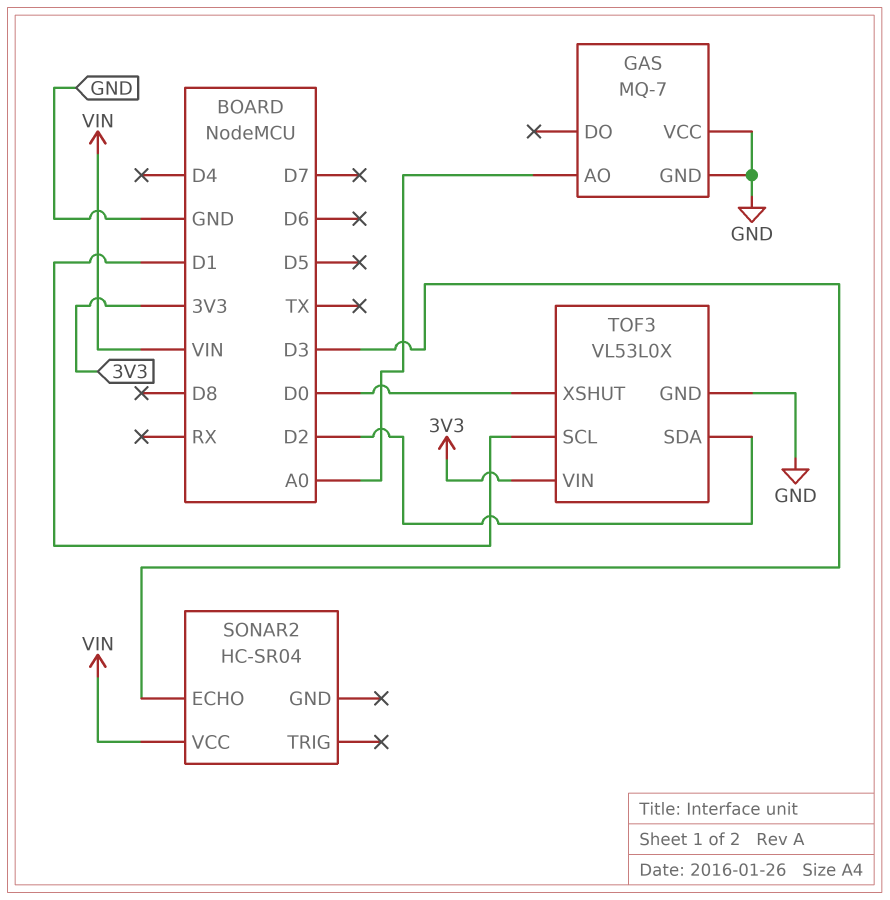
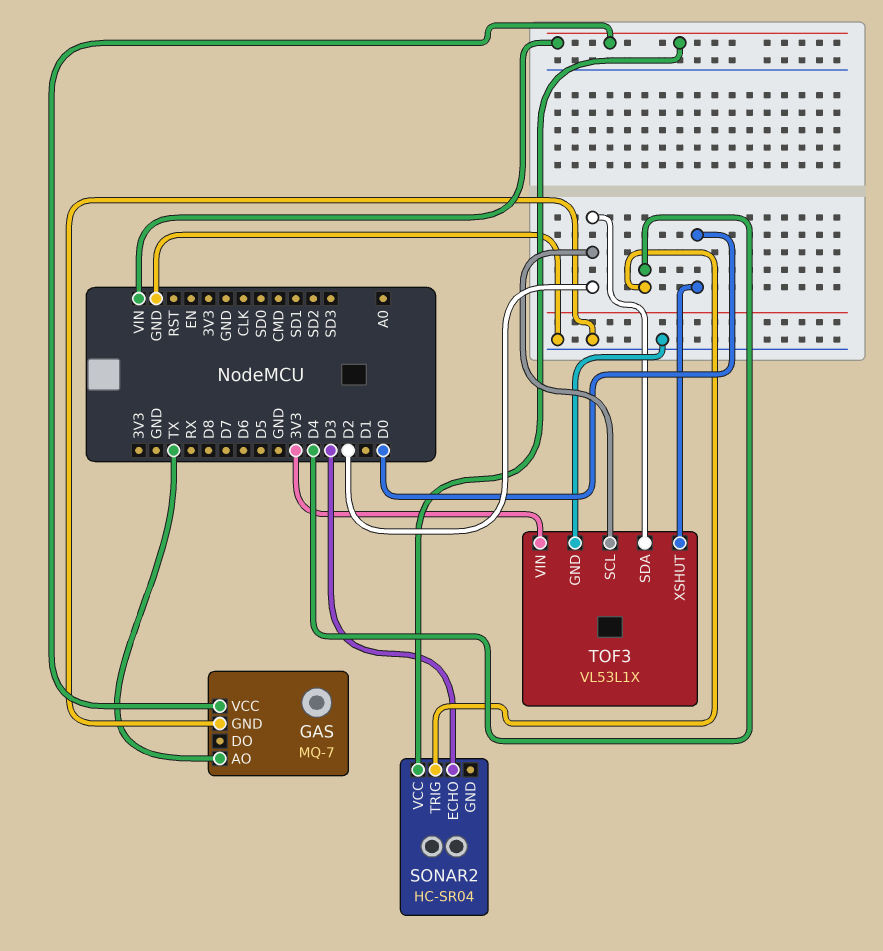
GAS pin AO: A0 -> TX
GAS pin VCC: GND -> VIN
SONAR2 pin TRIG: none -> D4
TOF3: VL53L0X -> VL53L1X
TOF3 pin SCL: D1 -> D2

